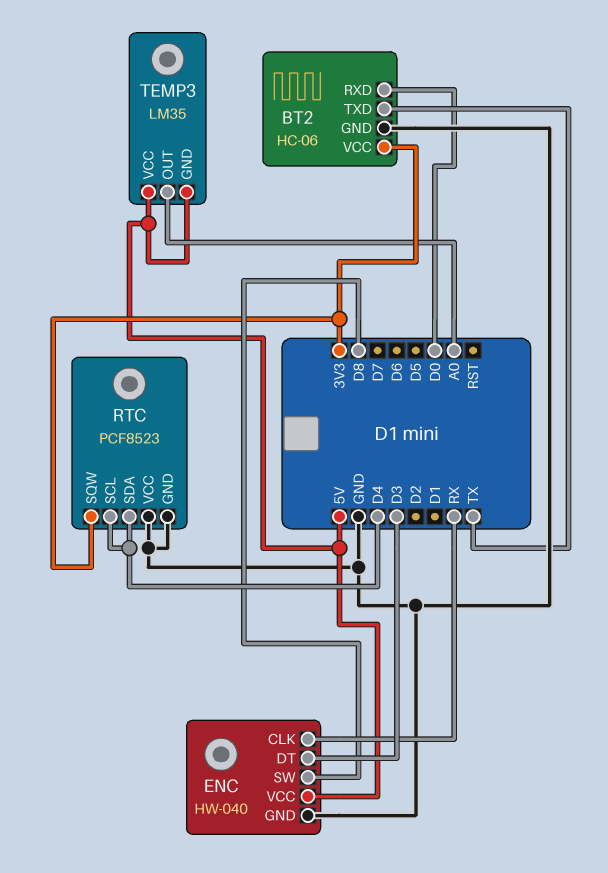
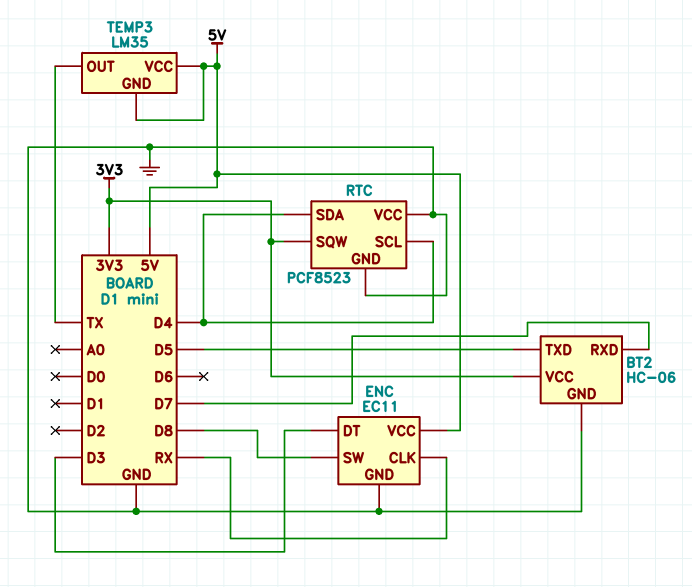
BT2 pin RXD: D0 -> D7
BT2 pin TXD: TX -> D5
ENC: HW-040 -> EC11
TEMP3 pin OUT: A0 -> TX

